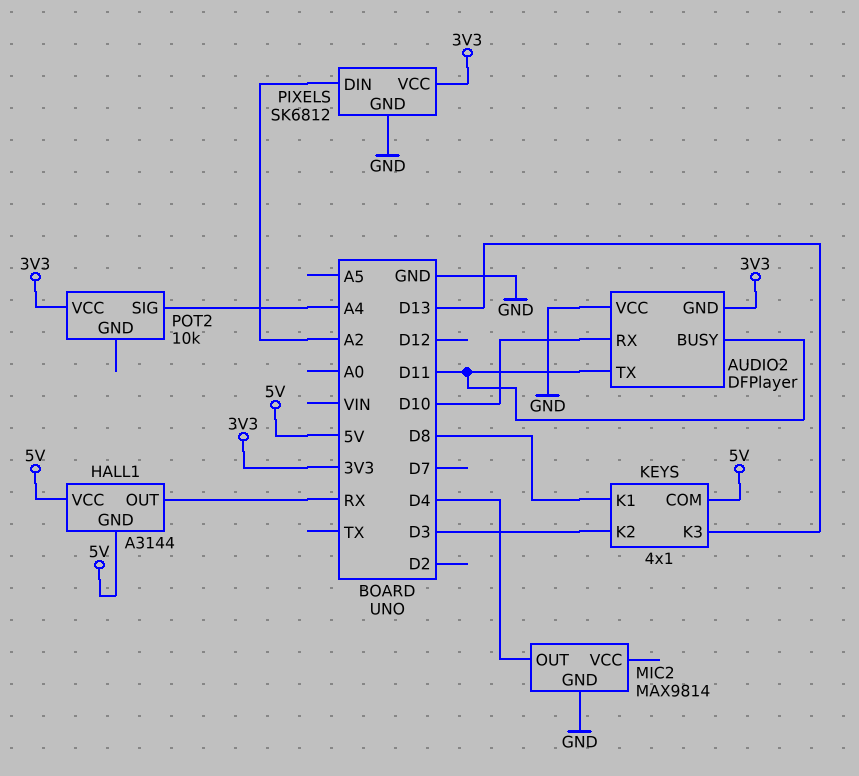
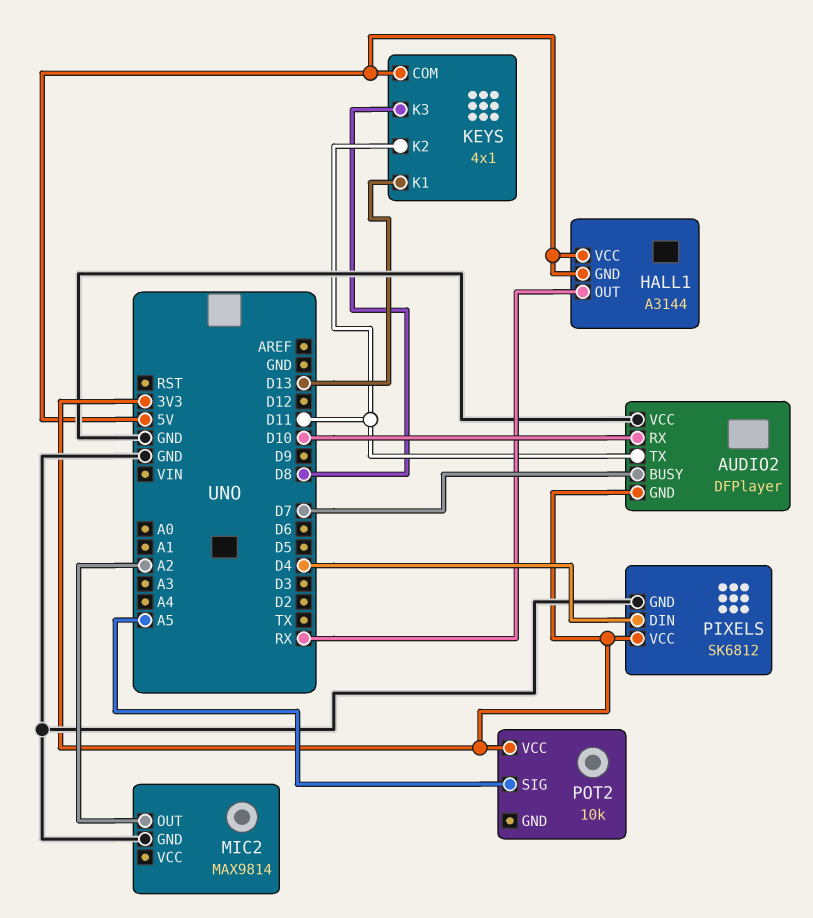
AUDIO2 pin BUSY: D11 -> D7
KEYS pin K1: D8 -> D13
KEYS pin K2: D3 -> D11
KEYS pin K3: D13 -> D8
MIC2 pin OUT: D4 -> A2
PIXELS pin DIN: A2 -> D4
POT2 pin SIG: A4 -> A5

